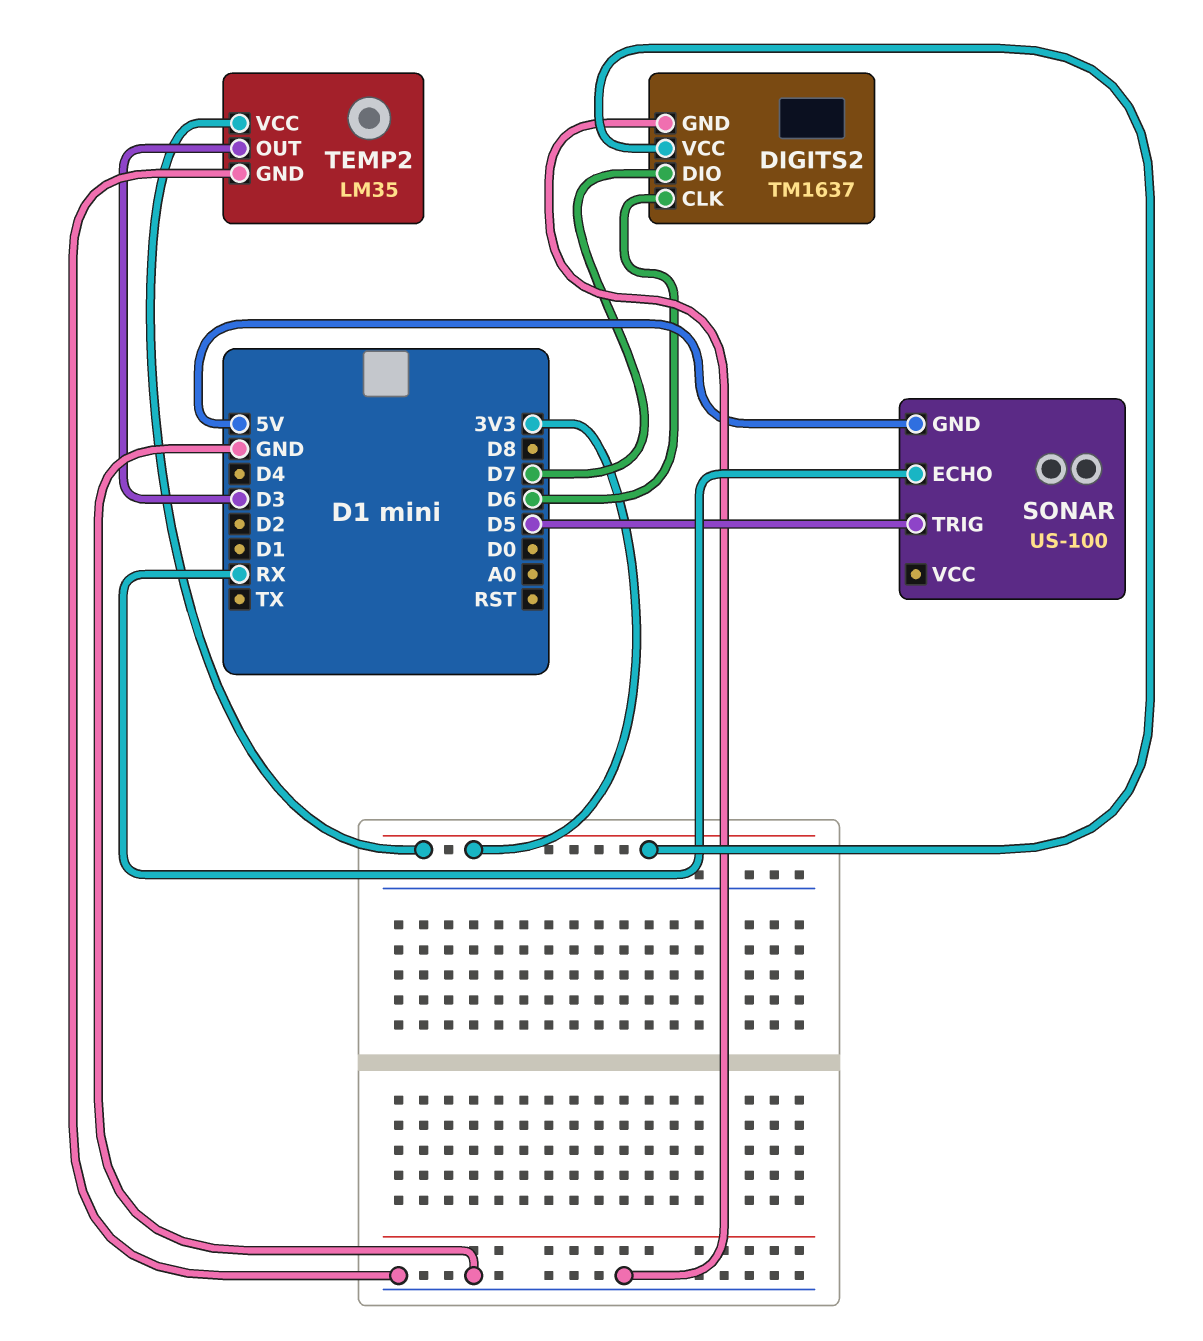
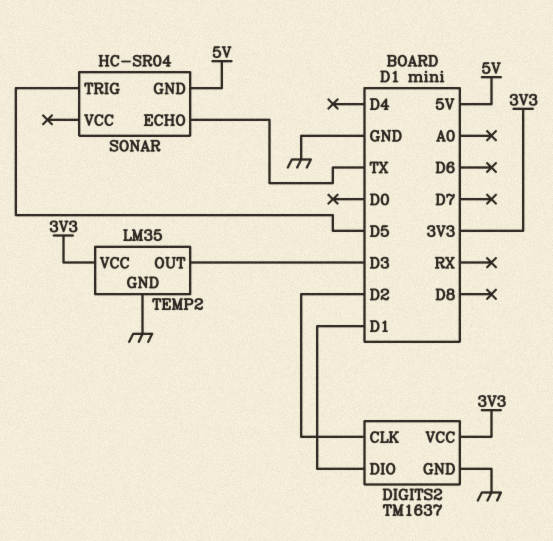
DIGITS2 pin CLK: D6 -> D2
DIGITS2 pin DIO: D7 -> D1
SONAR: US-100 -> HC-SR04
SONAR pin ECHO: RX -> TX

